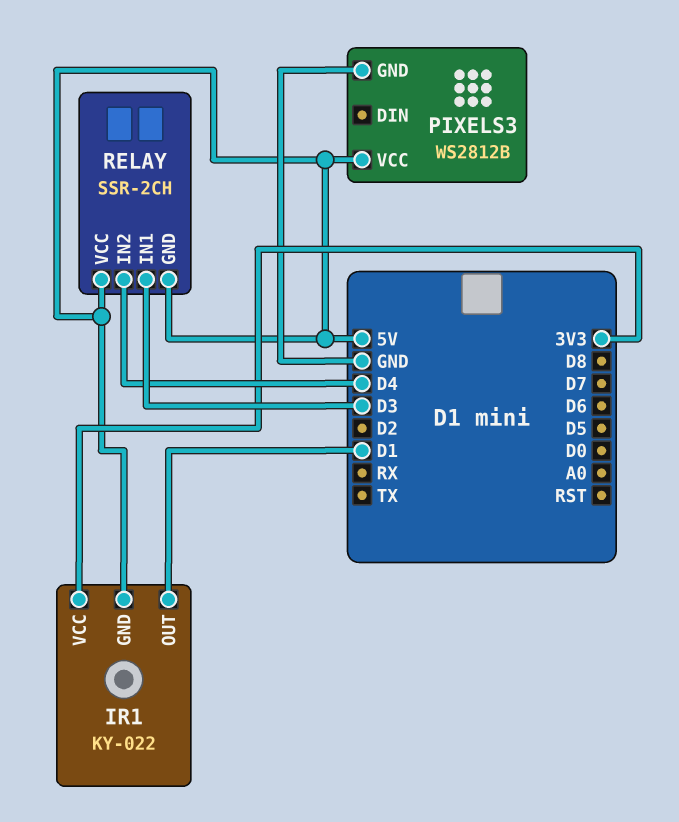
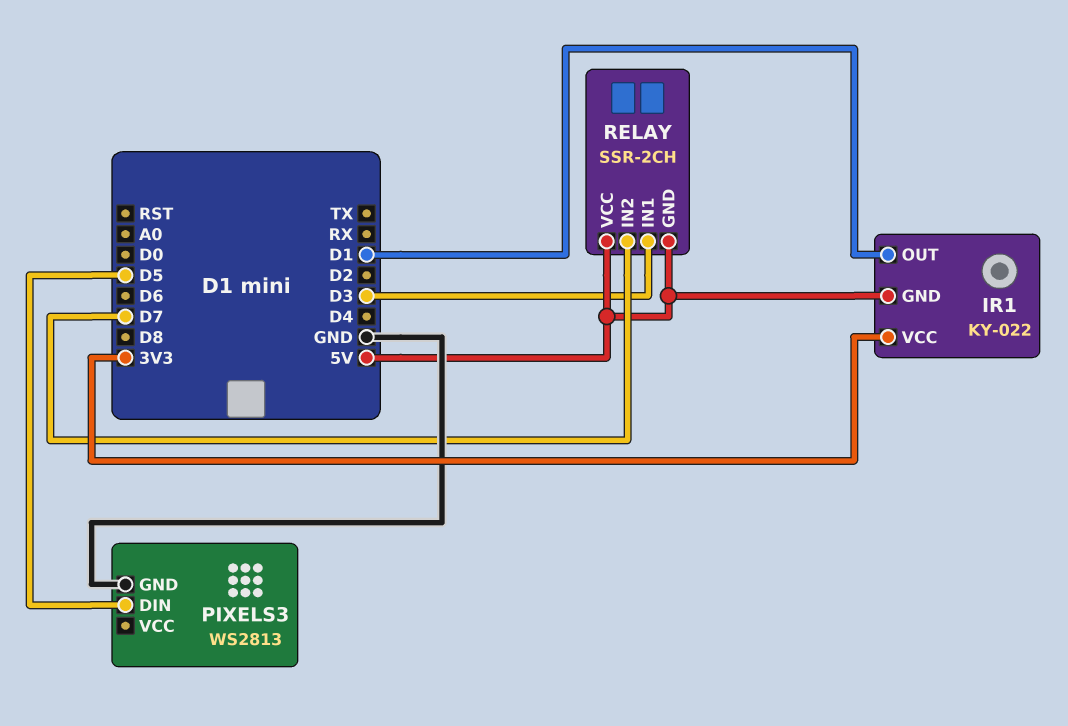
PIXELS3: WS2812B -> WS2813
PIXELS3 pin DIN: none -> D5
PIXELS3 pin VCC: 5V -> none
RELAY pin IN2: D4 -> D7

